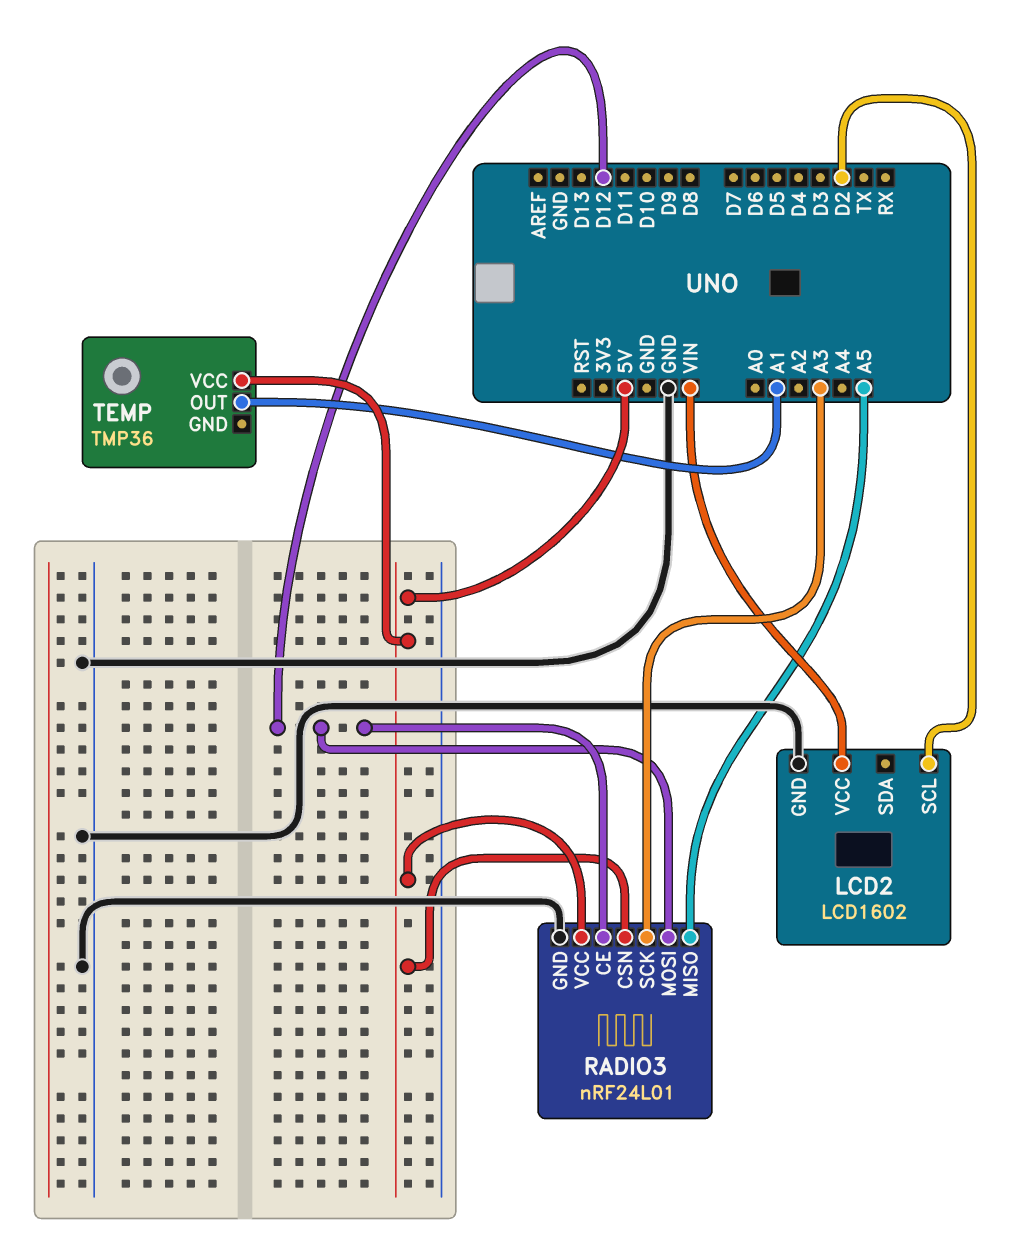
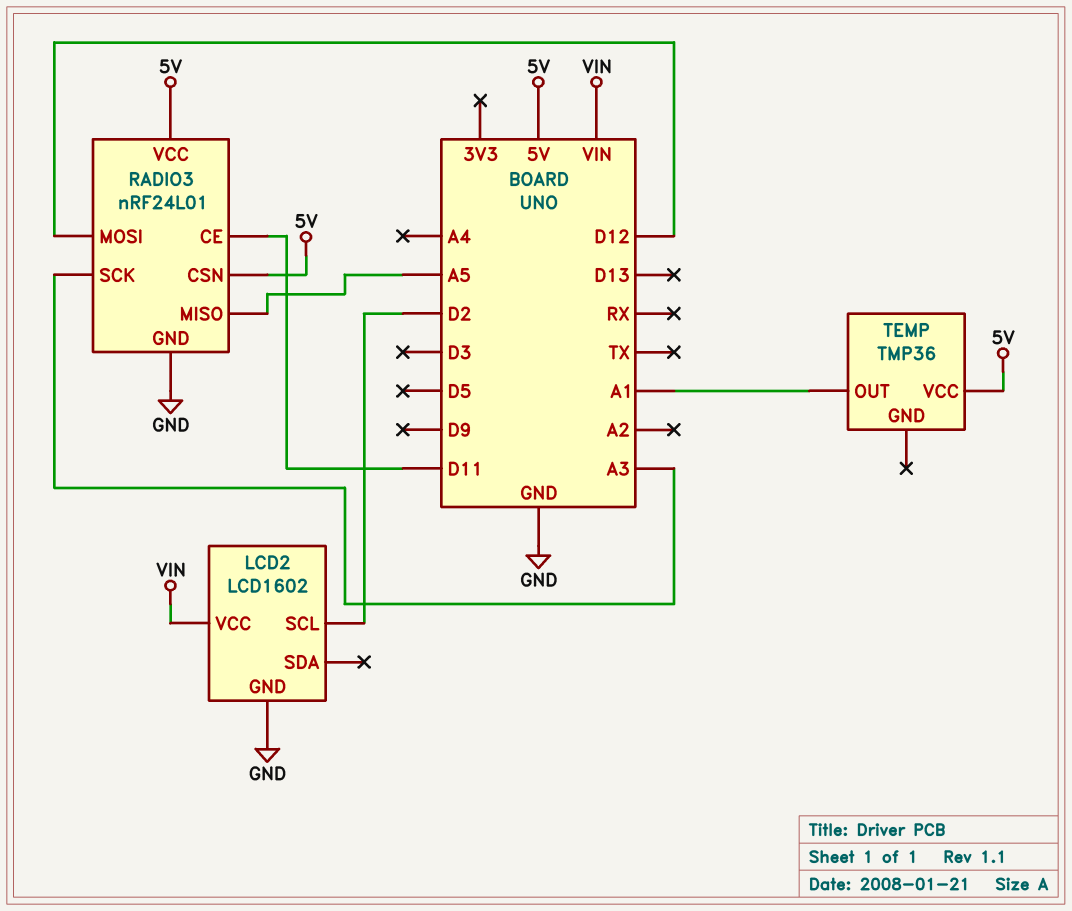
RADIO3 pin CE: D12 -> D11

